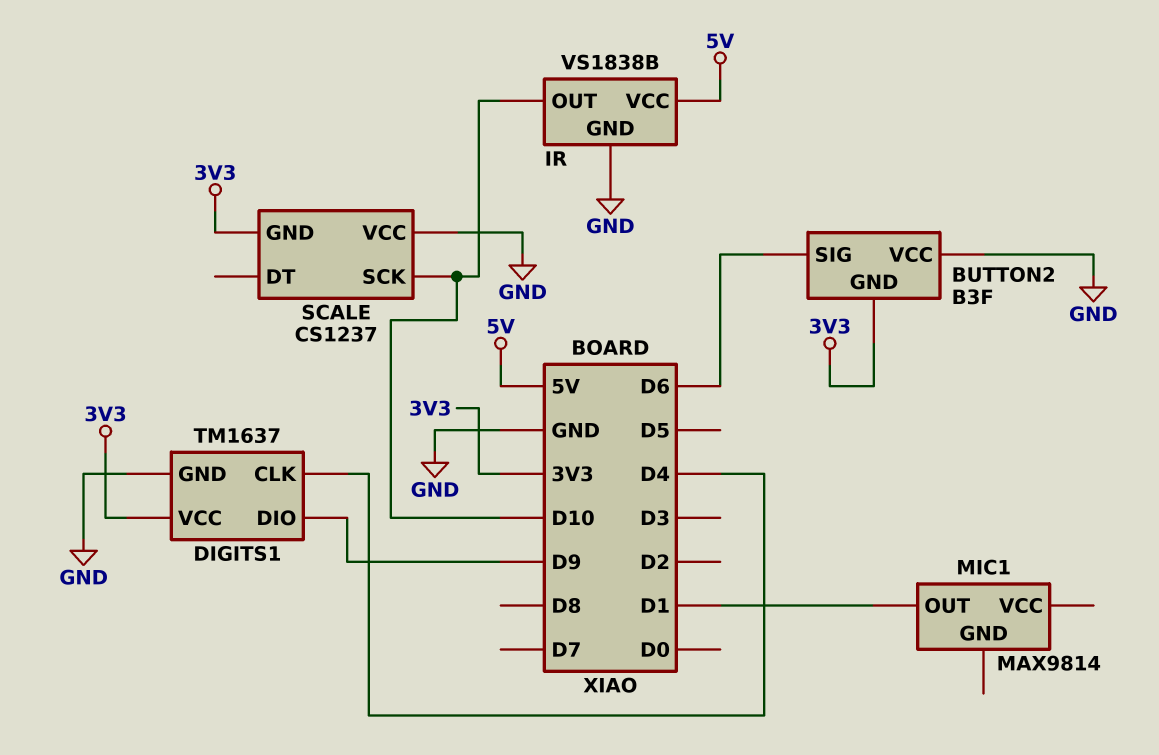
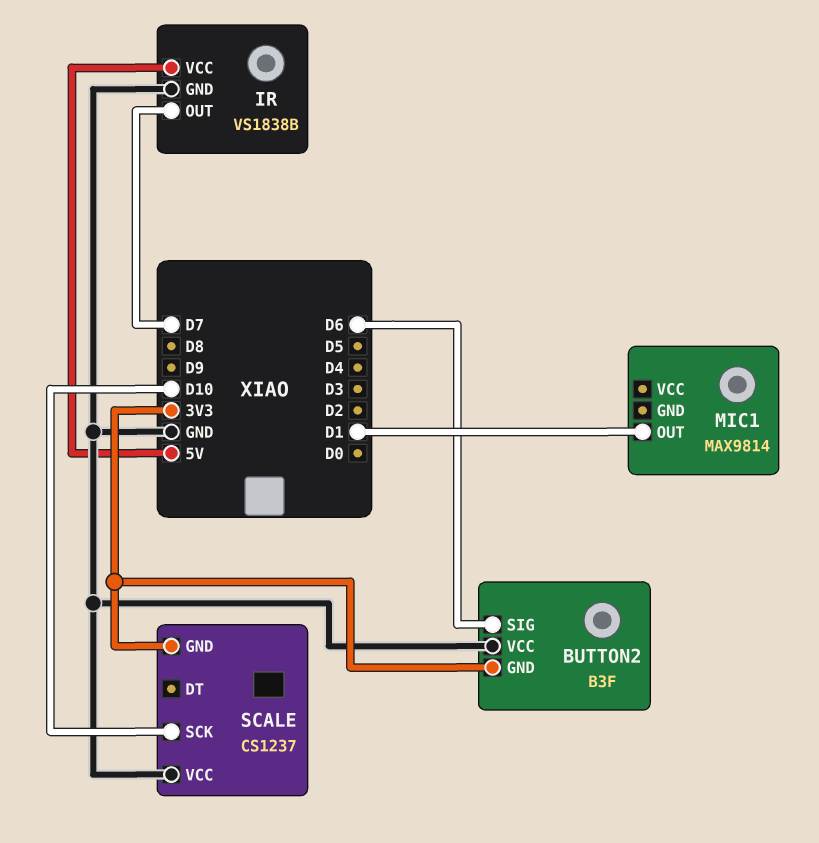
DIGITS1: TM1637 -> none
DIGITS1 pin CLK: D4 -> none
DIGITS1 pin DIO: D9 -> none
DIGITS1 pin GND: GND -> none
DIGITS1 pin VCC: 3V3 -> none
IR pin OUT: D10 -> D7

